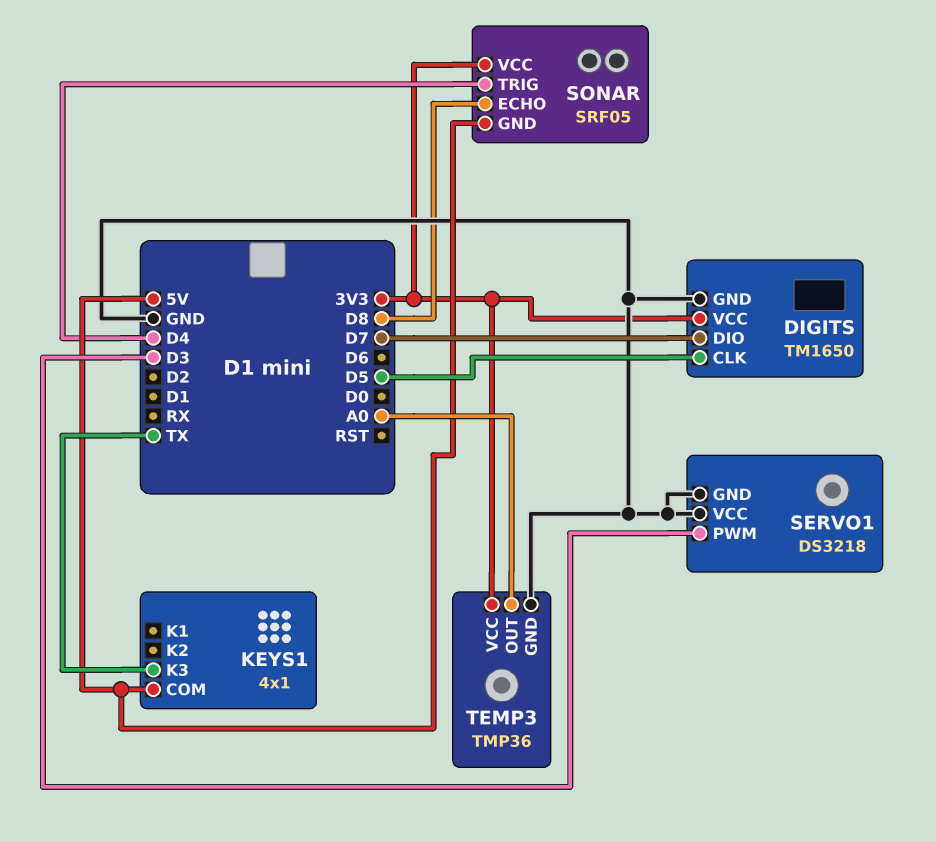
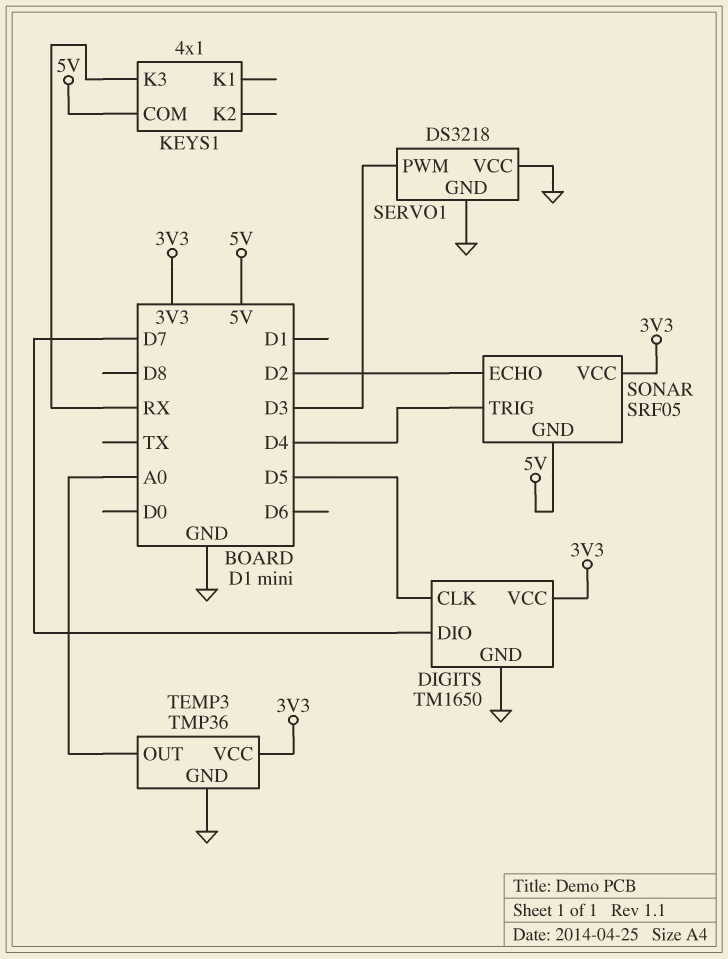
KEYS1 pin K3: TX -> RX
SONAR pin ECHO: D8 -> D2

